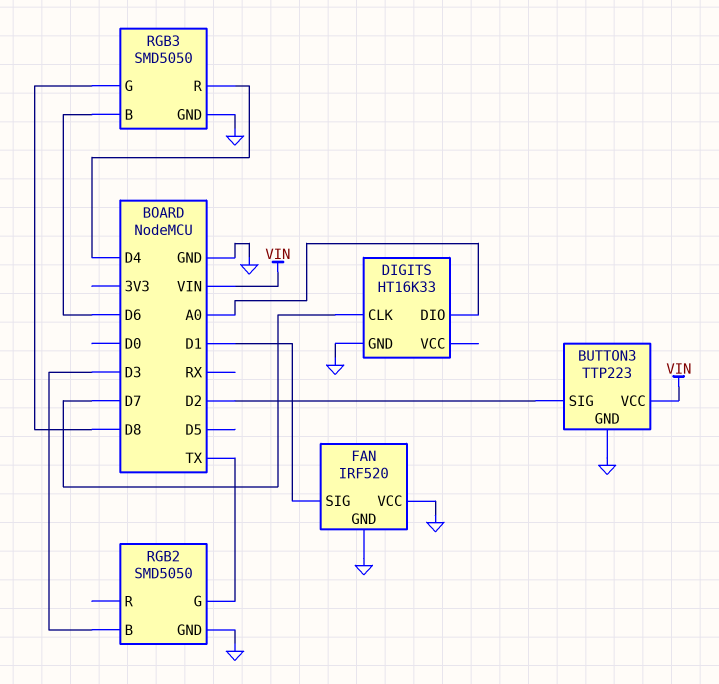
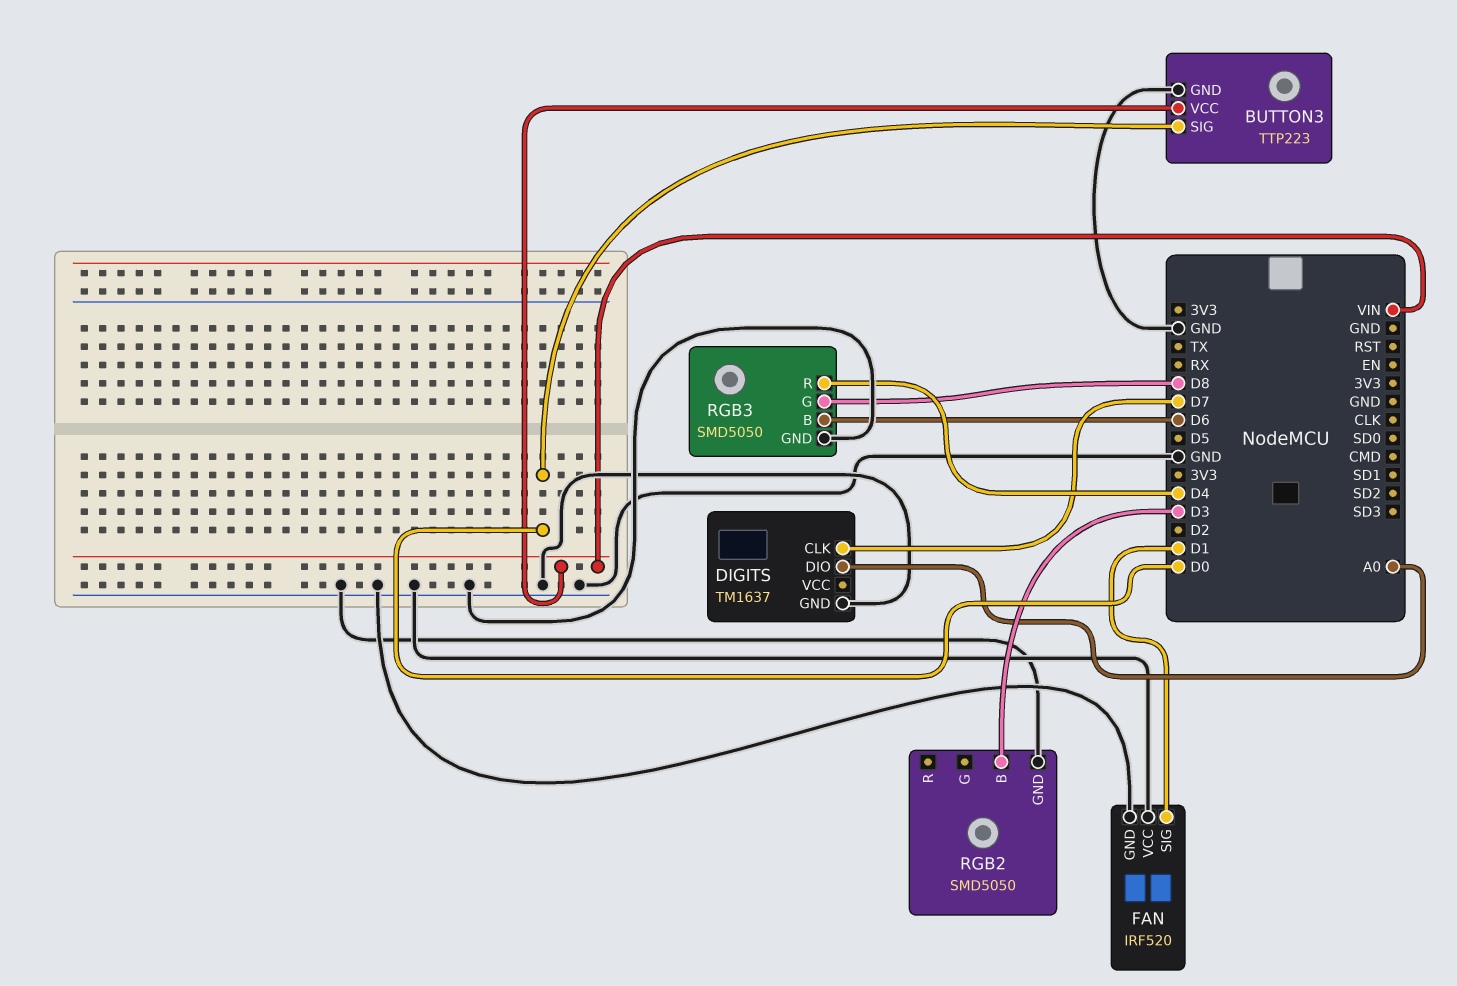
BUTTON3 pin SIG: D2 -> D0
DIGITS: HT16K33 -> TM1637
RGB2 pin G: TX -> none

